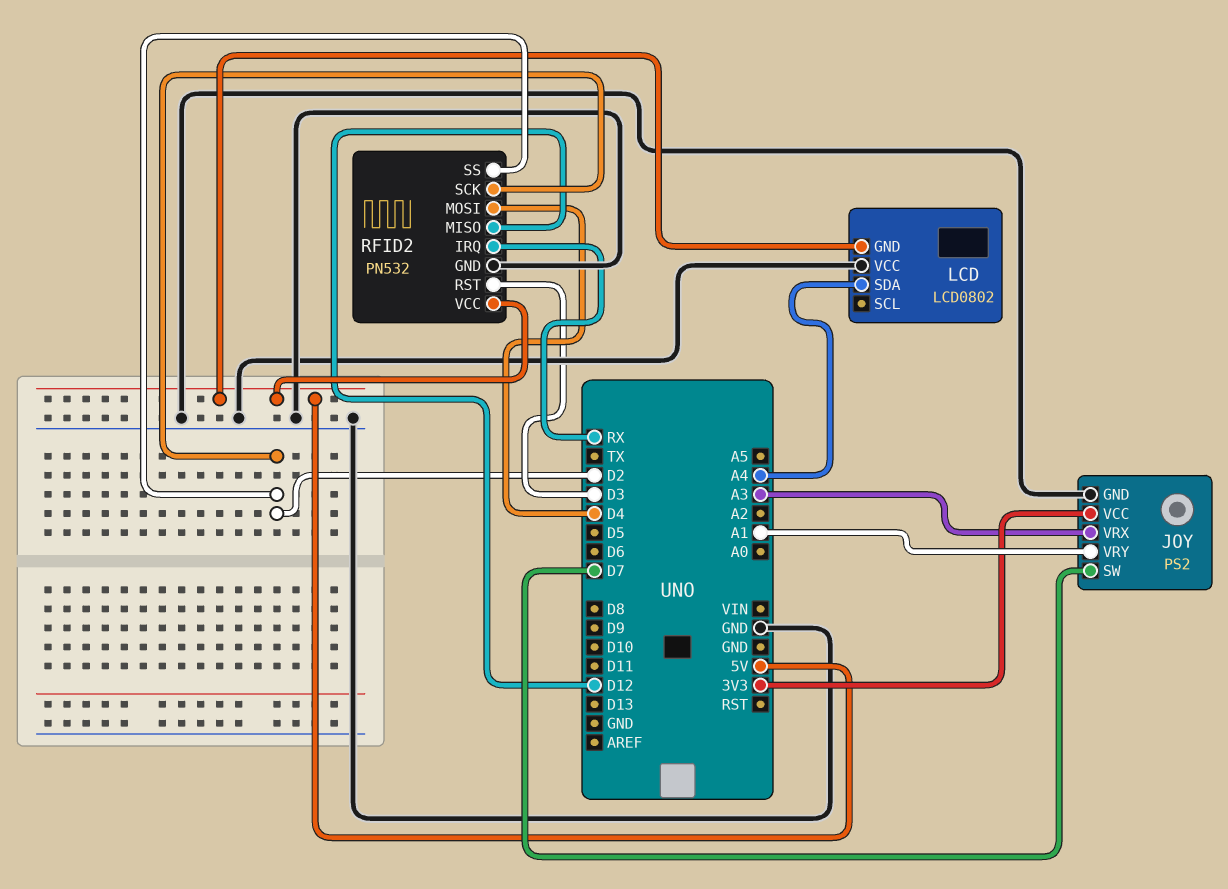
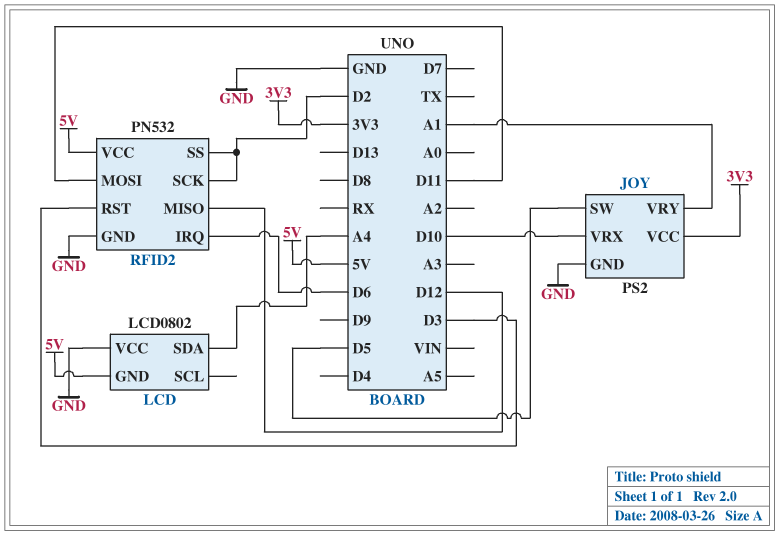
JOY pin SW: D7 -> D5
JOY pin VRX: A3 -> D10
RFID2 pin IRQ: RX -> D6
RFID2 pin MOSI: D4 -> D11

